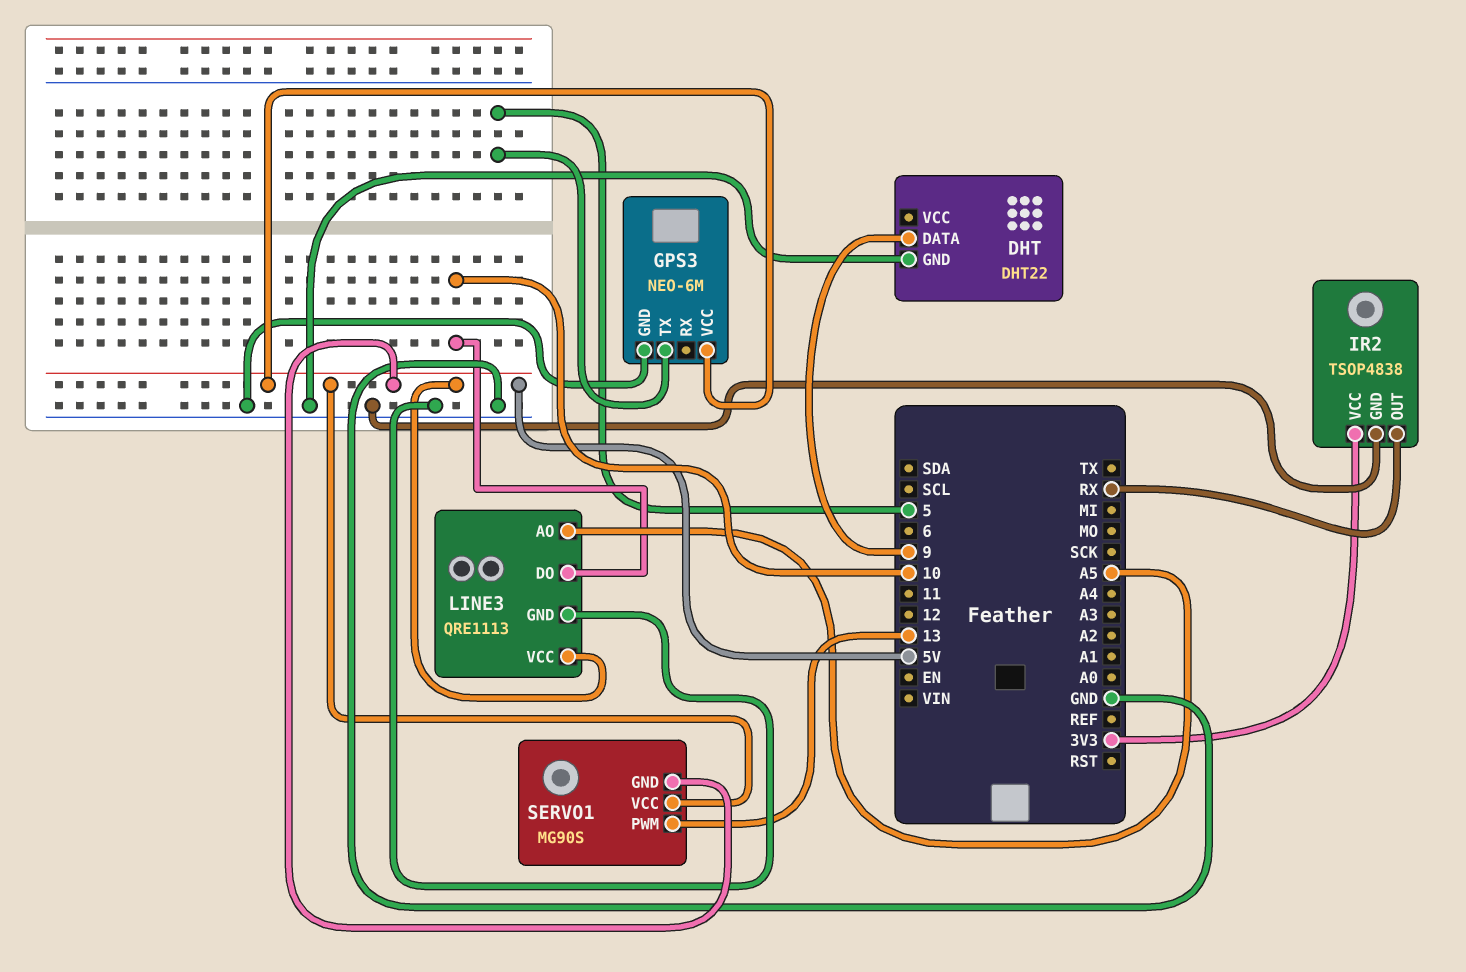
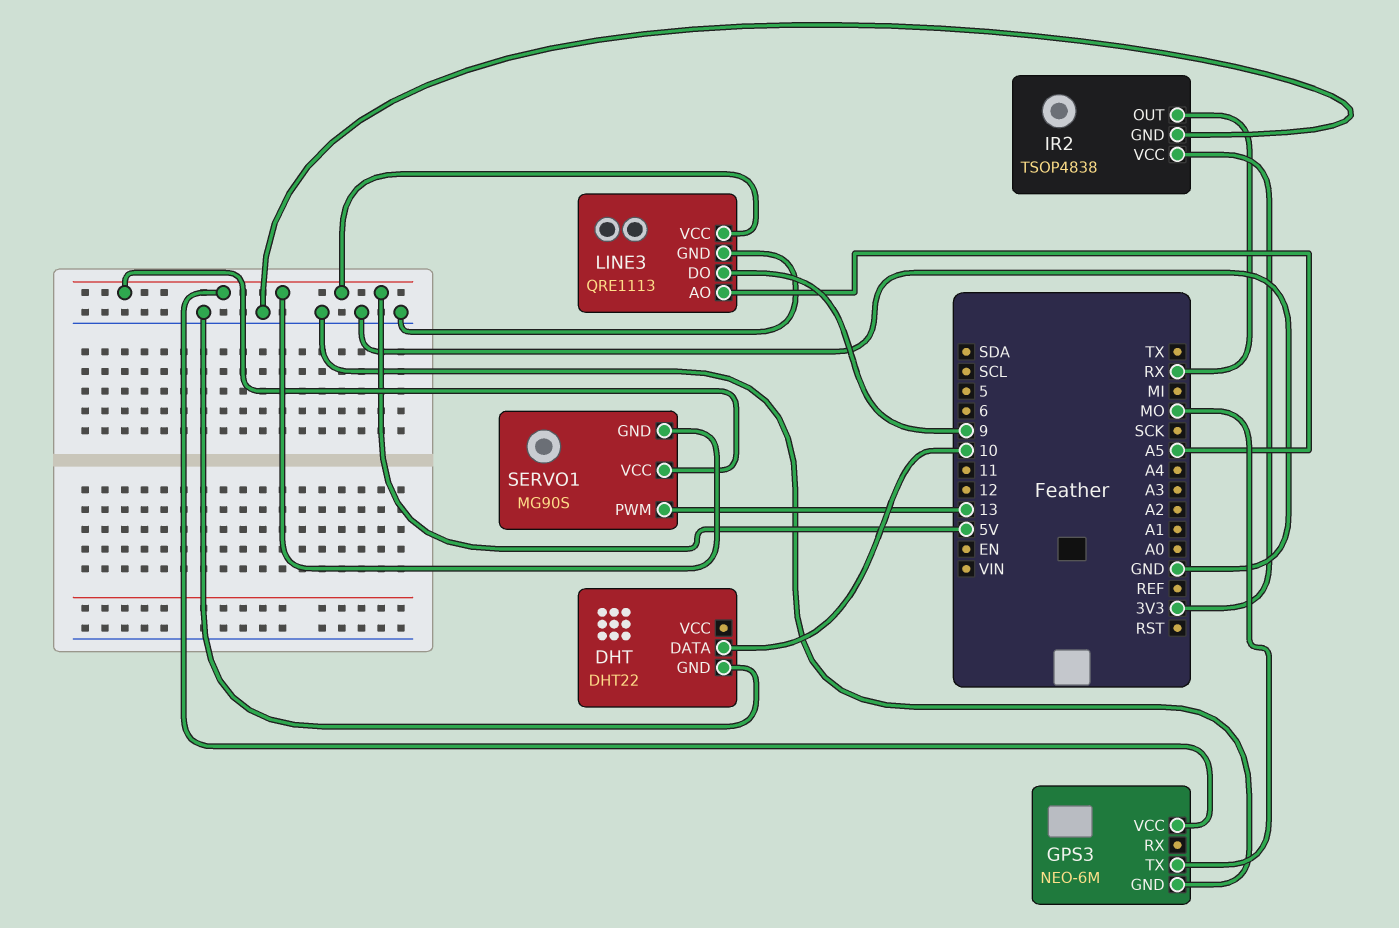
DHT pin DATA: 9 -> 10
GPS3 pin TX: 5 -> MO
LINE3 pin DO: 10 -> 9

